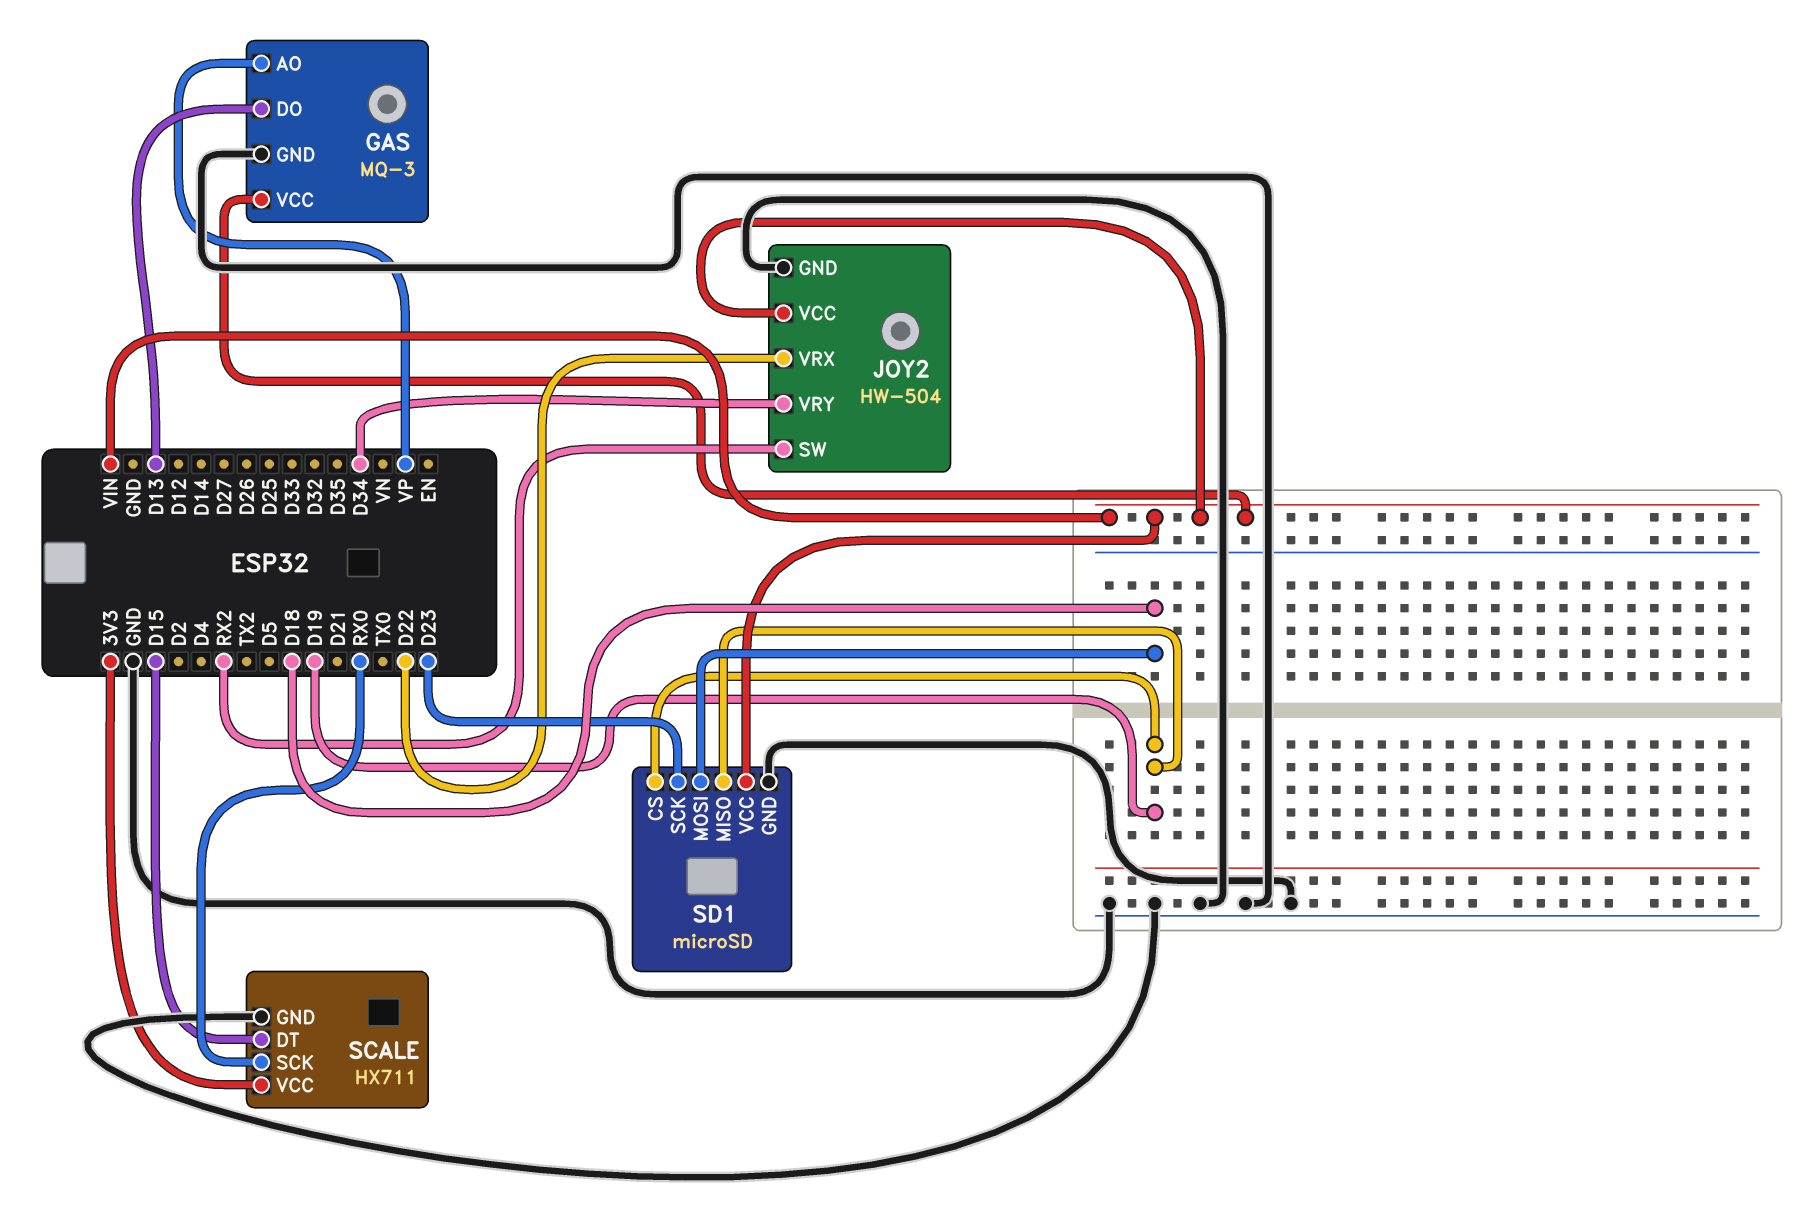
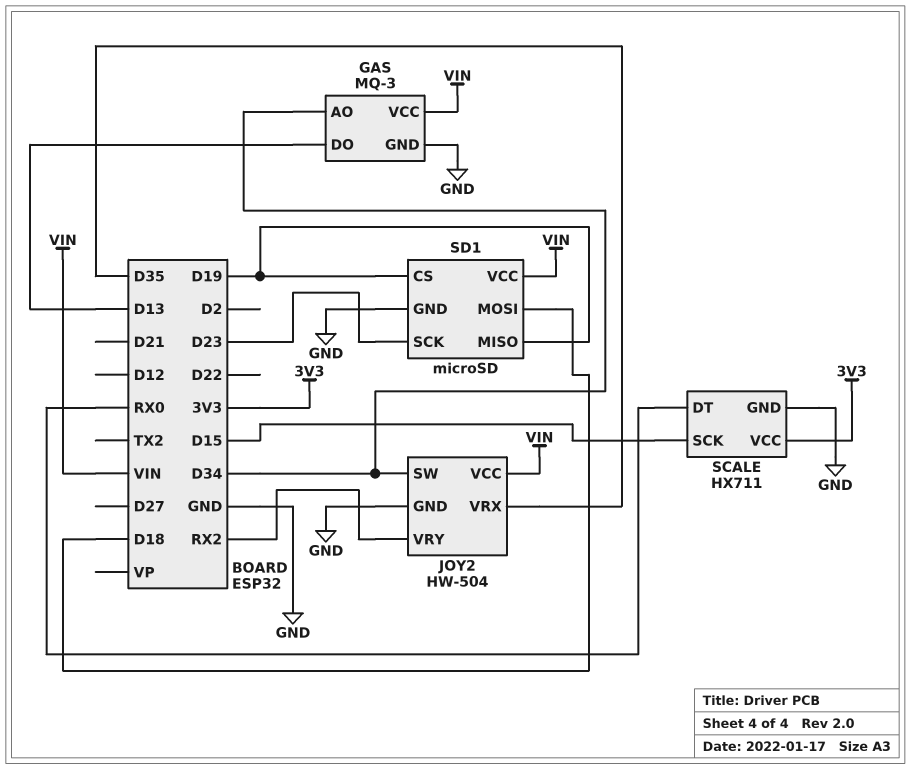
GAS pin AO: VP -> D34
JOY2 pin SW: RX2 -> D34
JOY2 pin VRX: D22 -> D35
JOY2 pin VRY: D34 -> RX2
SCALE pin DT: D15 -> RX0
SCALE pin SCK: RX0 -> D15

